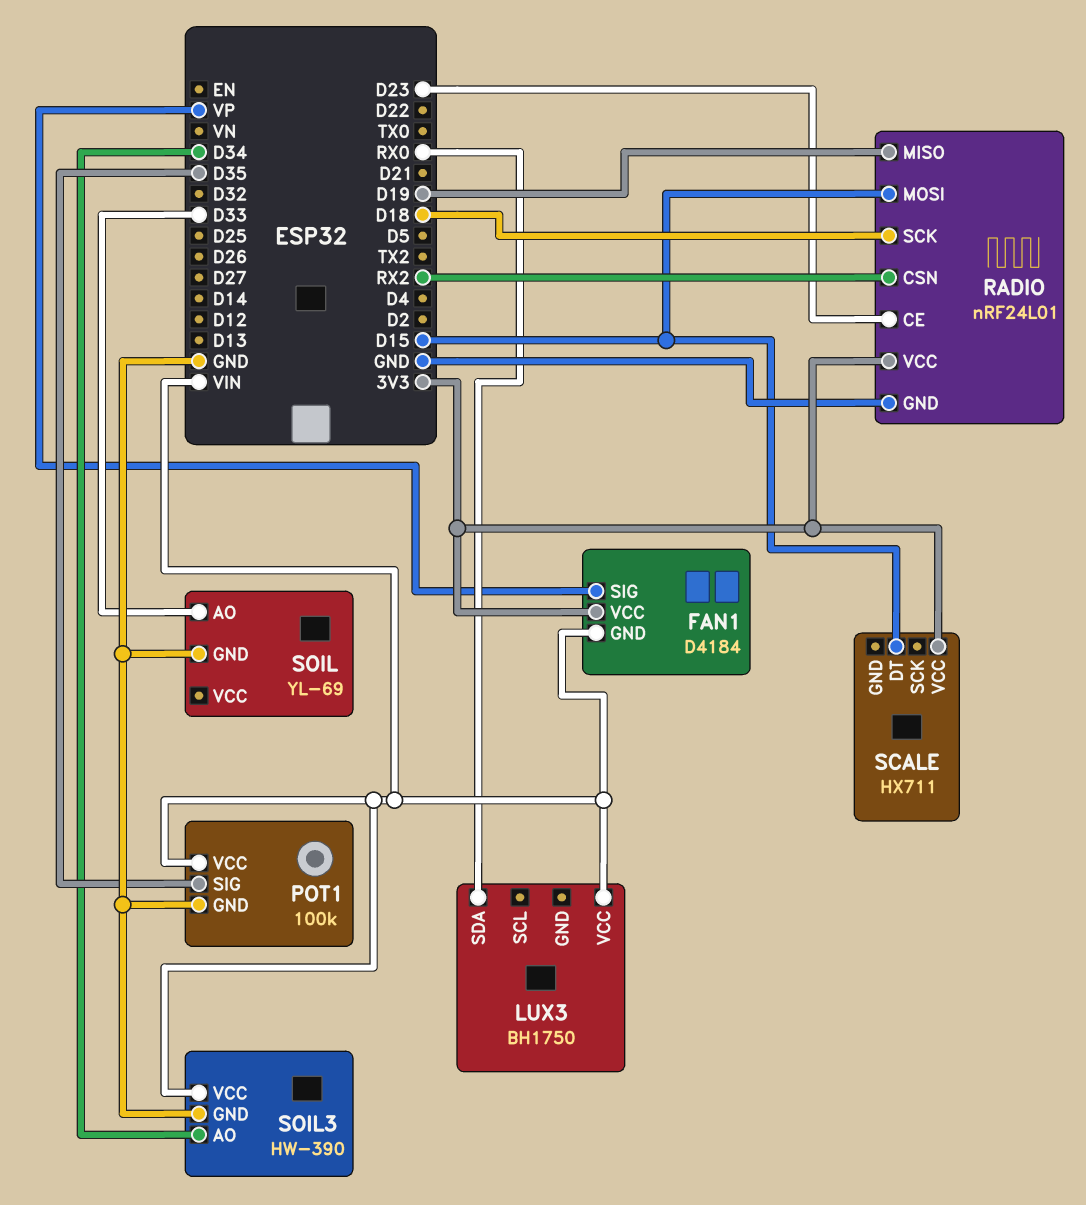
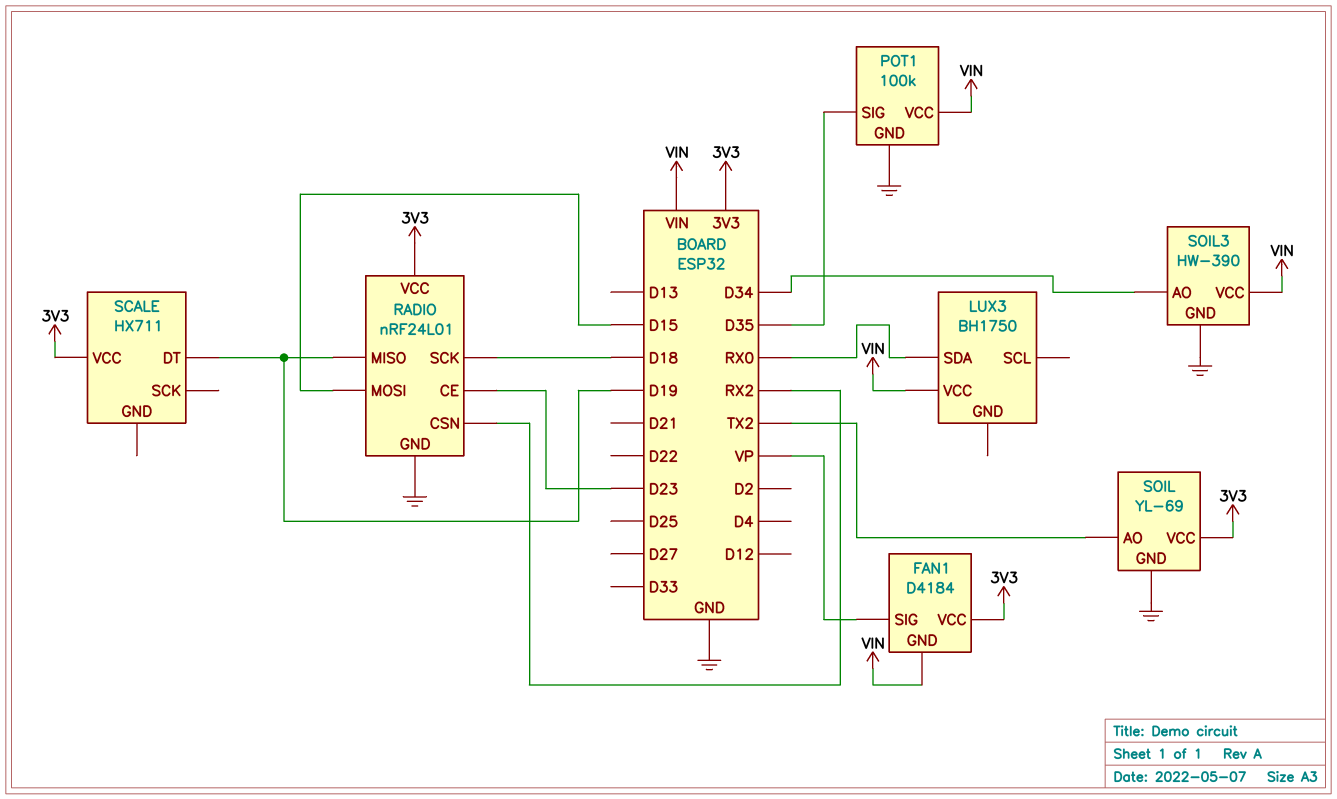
SCALE pin DT: D15 -> D19
SOIL pin AO: D33 -> TX2
SOIL pin VCC: none -> 3V3

